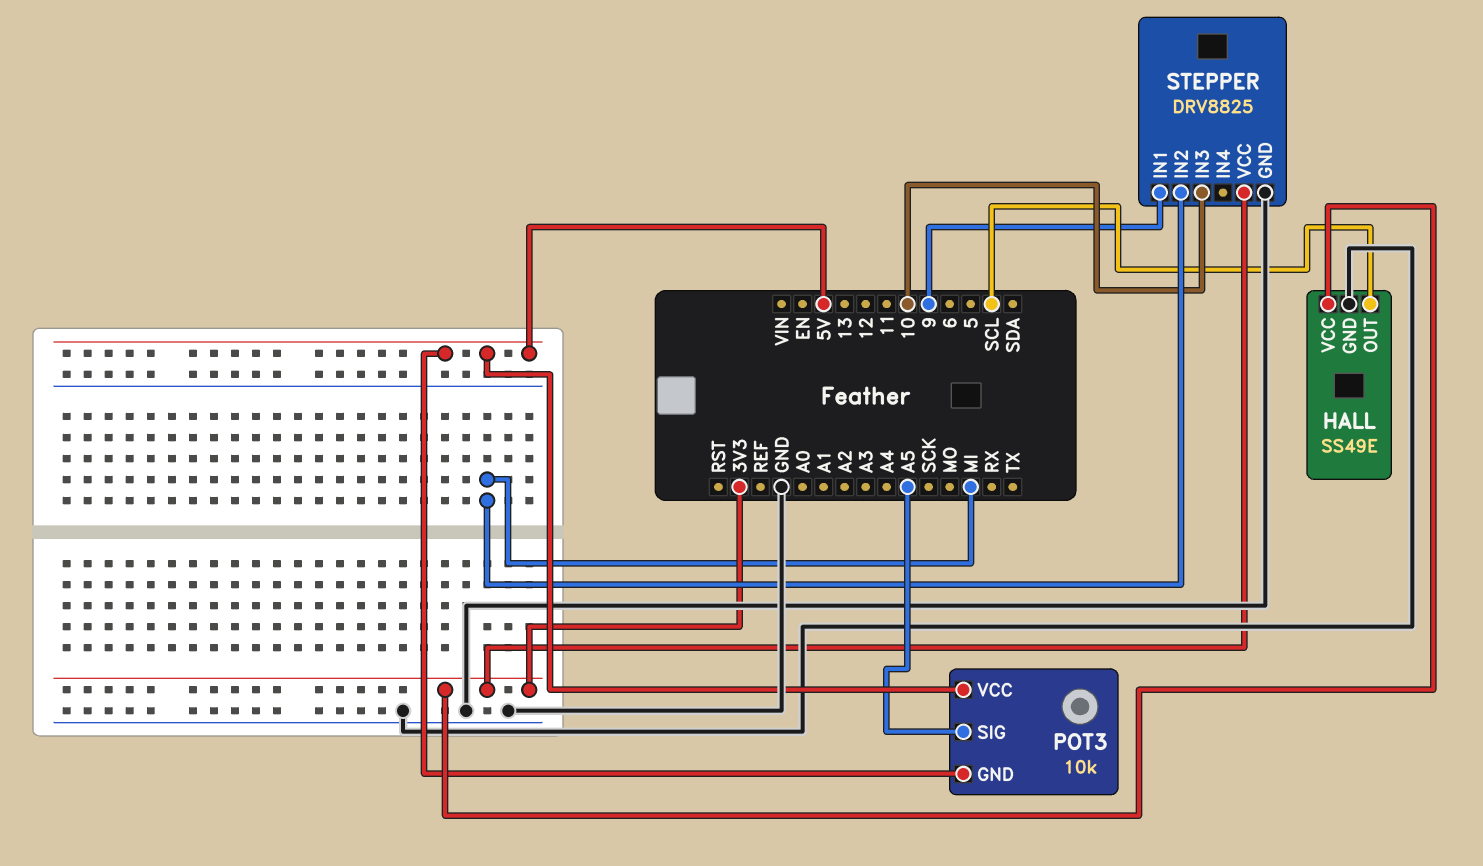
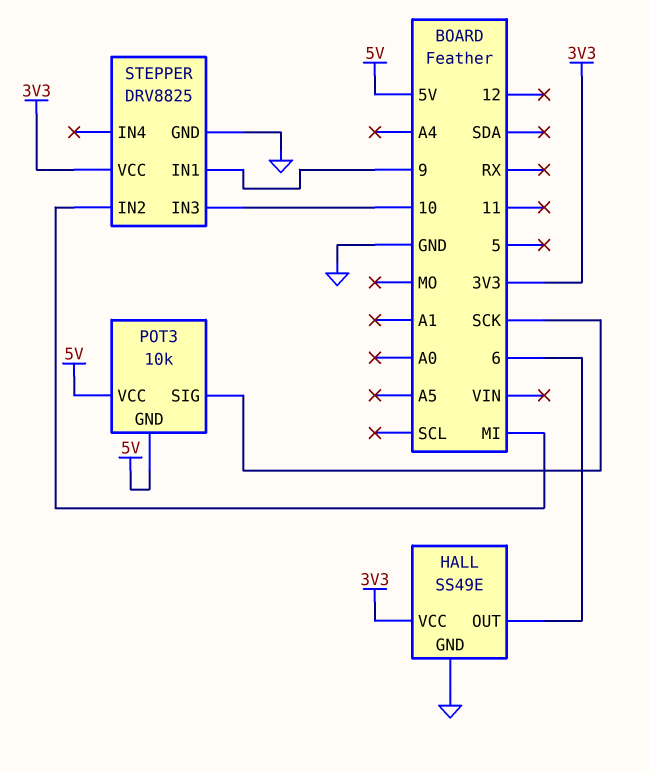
HALL pin OUT: SCL -> 6
POT3 pin SIG: A5 -> SCK

